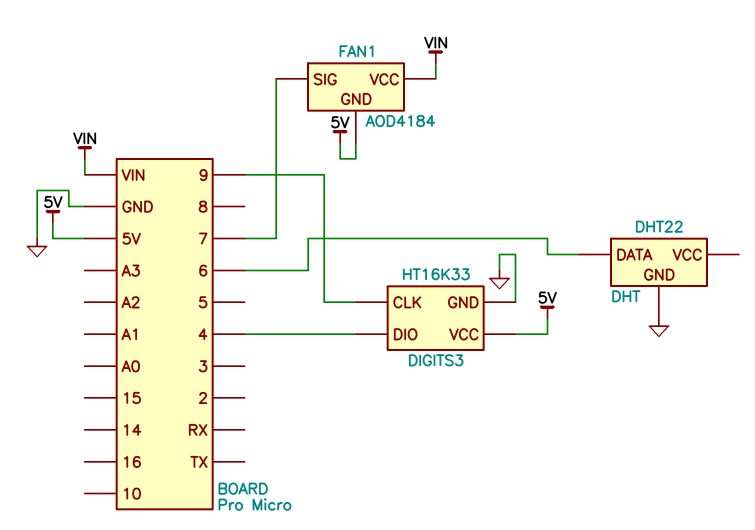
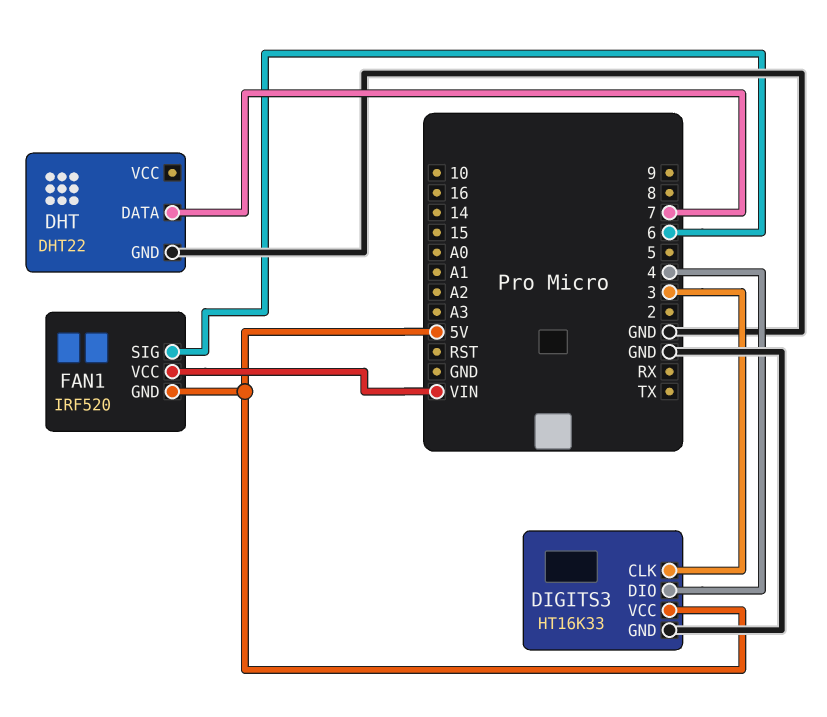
DHT pin DATA: 6 -> 7
DIGITS3 pin CLK: 9 -> 3
FAN1: AOD4184 -> IRF520
FAN1 pin SIG: 7 -> 6

